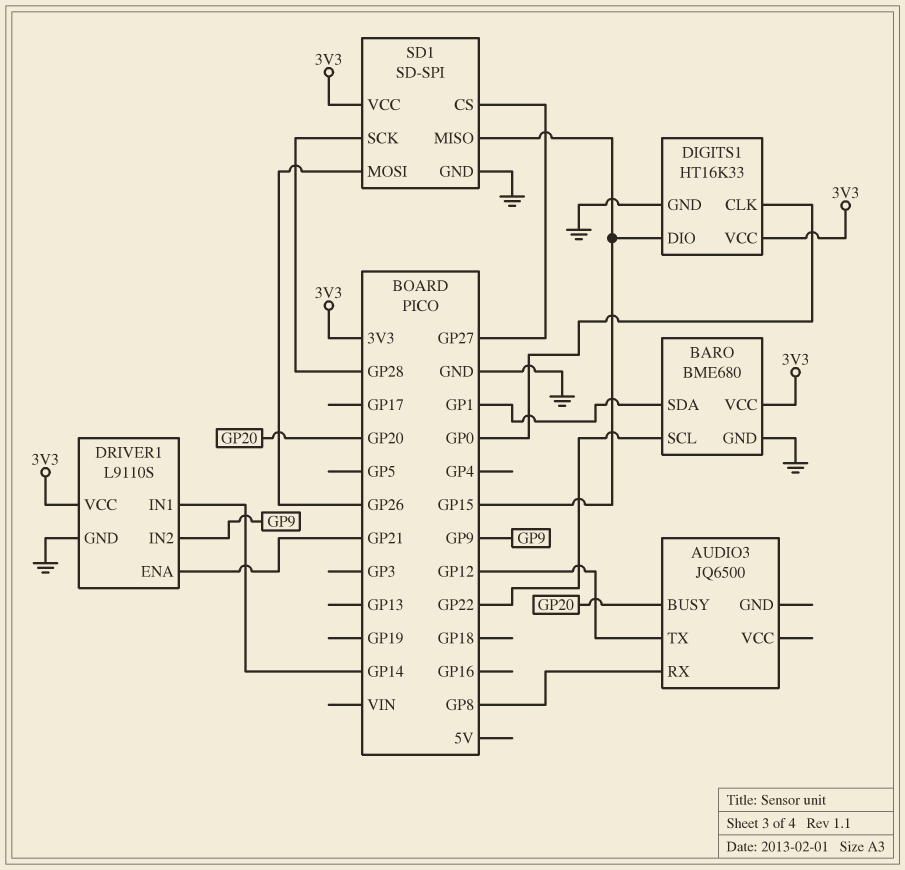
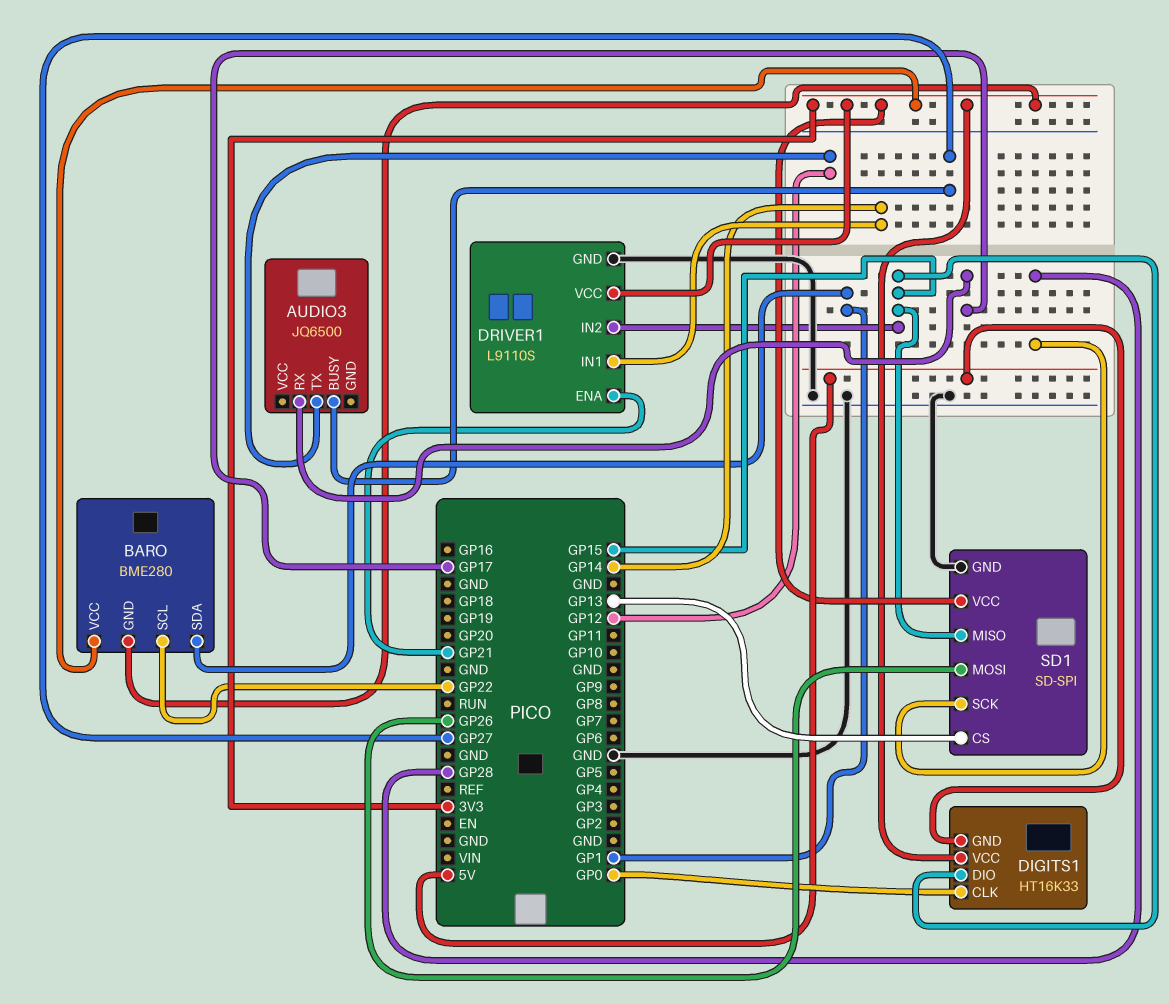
AUDIO3 pin BUSY: GP20 -> GP27
AUDIO3 pin RX: GP8 -> GP17
BARO: BME680 -> BME280
BARO pin GND: GND -> 3V3
DIGITS1 pin GND: GND -> 5V
DRIVER1 pin IN2: GP9 -> GP15
SD1 pin CS: GP27 -> GP13

